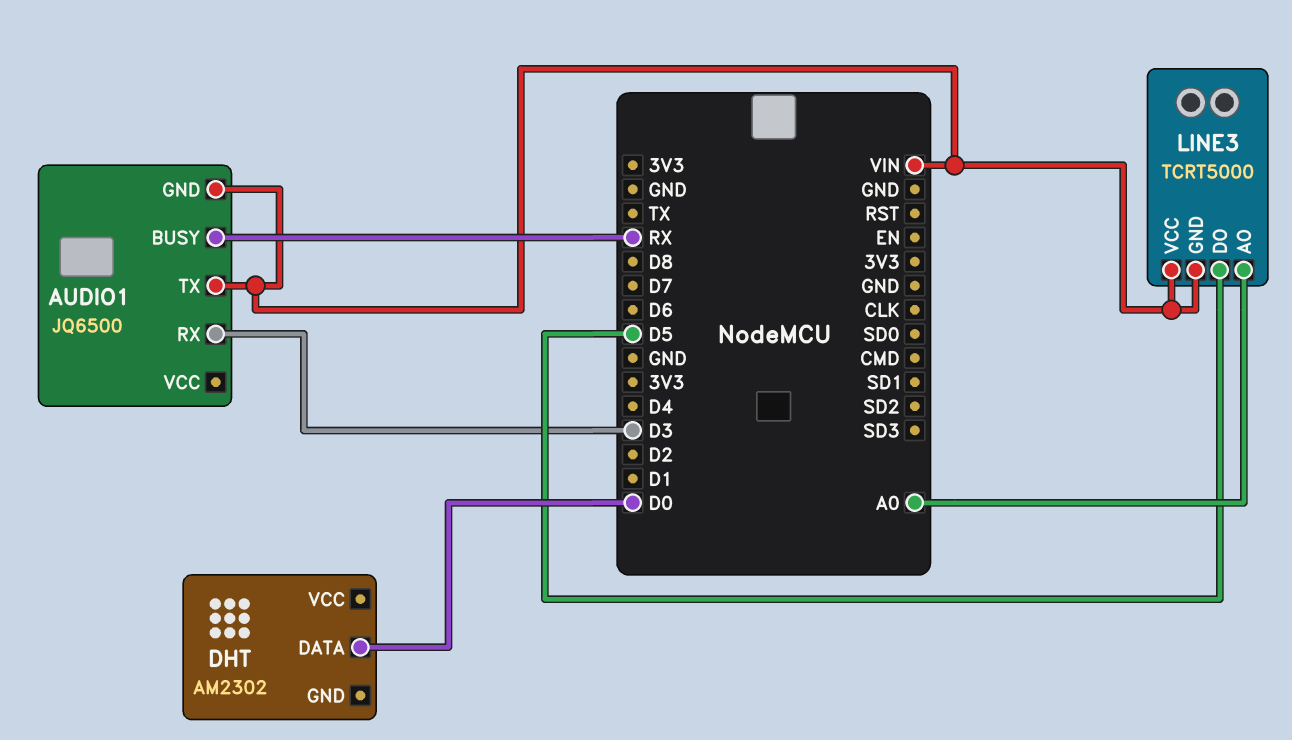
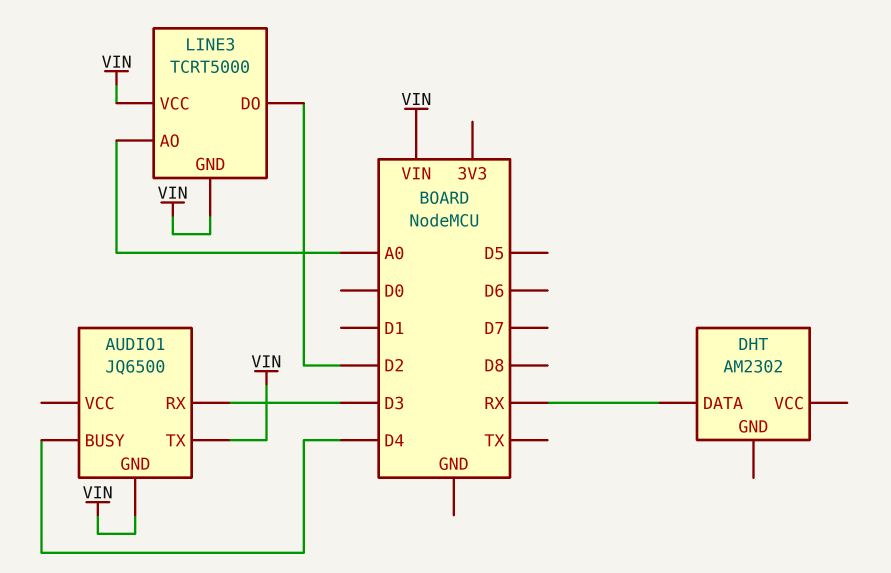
AUDIO1 pin BUSY: RX -> D4
DHT pin DATA: D0 -> RX
LINE3 pin DO: D5 -> D2

